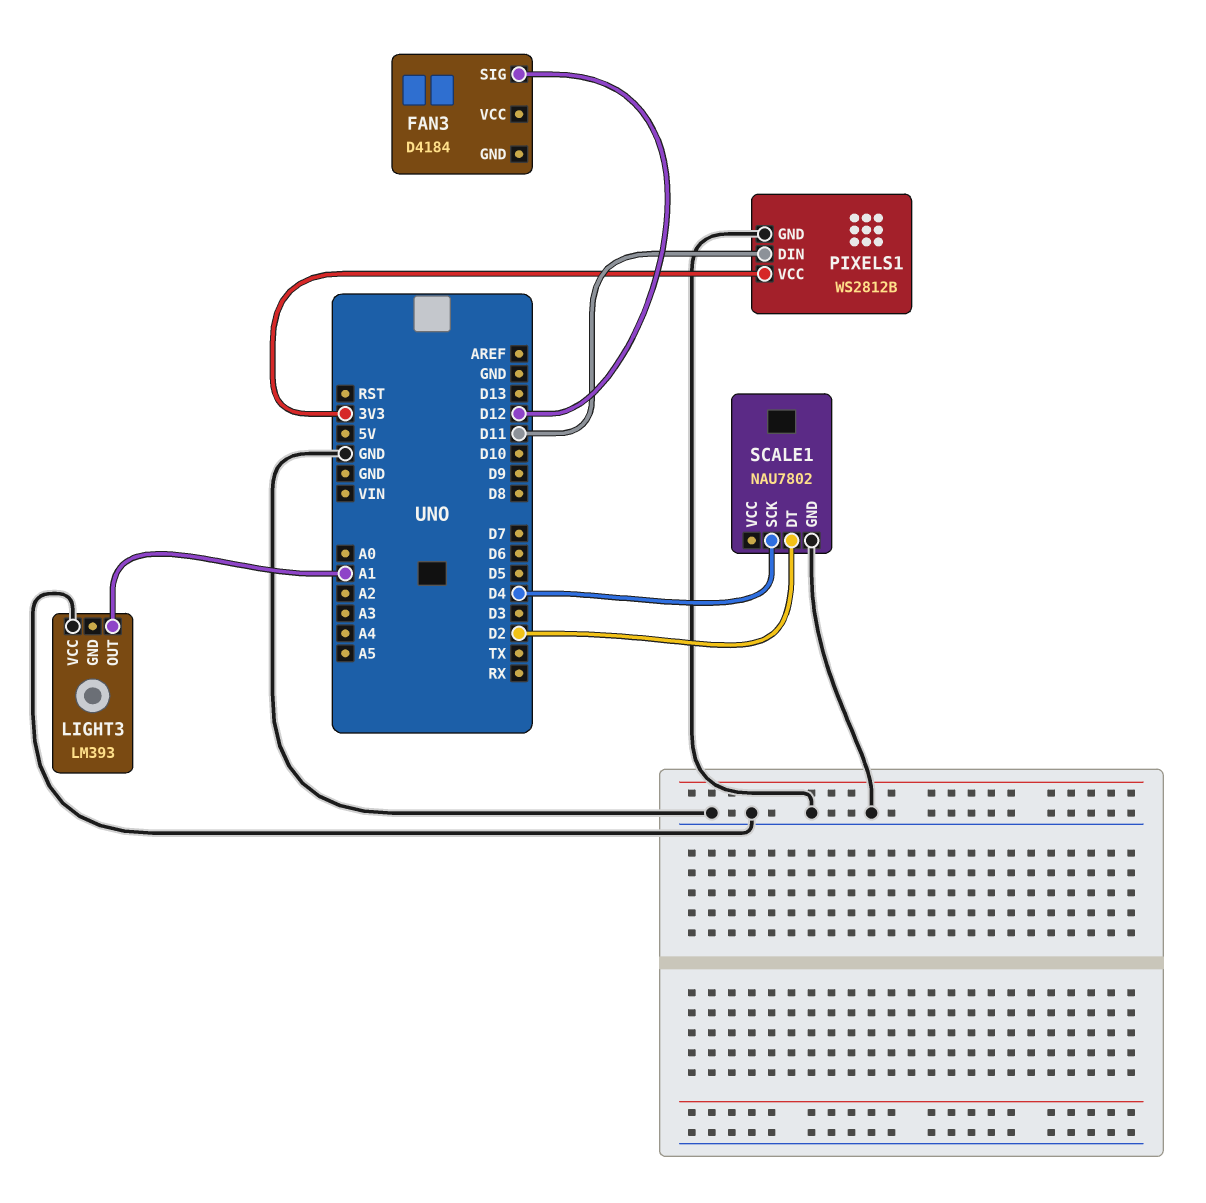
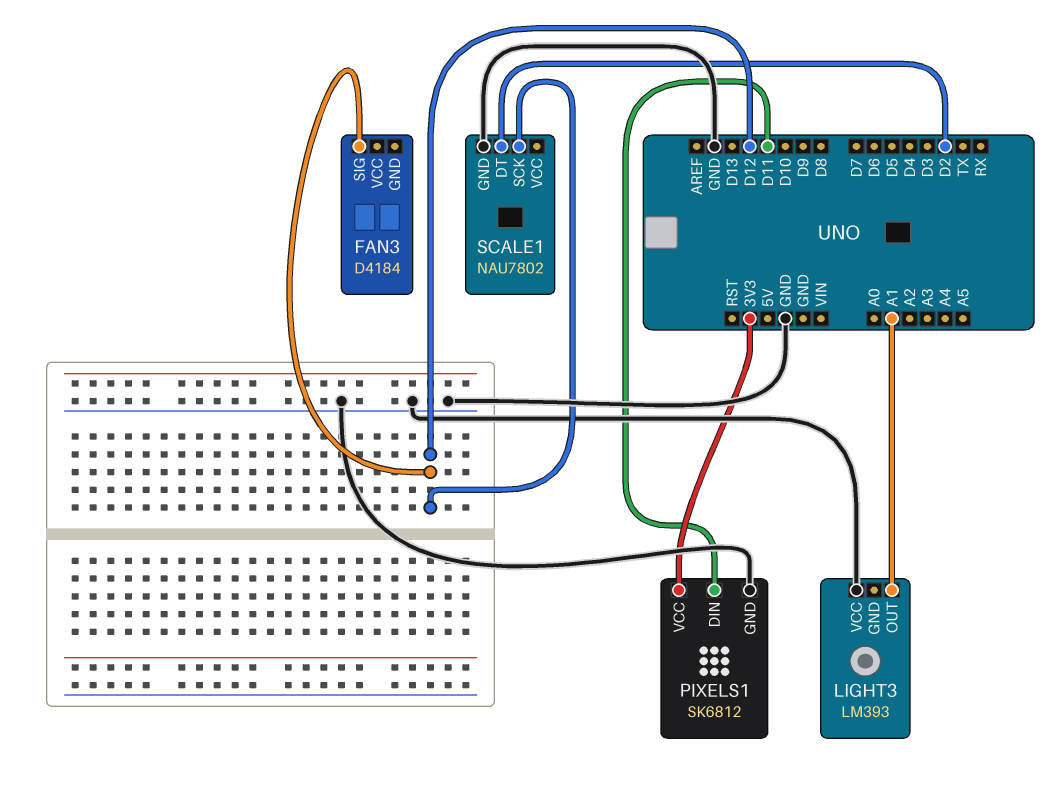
PIXELS1: WS2812B -> SK6812
SCALE1 pin SCK: D4 -> D12

